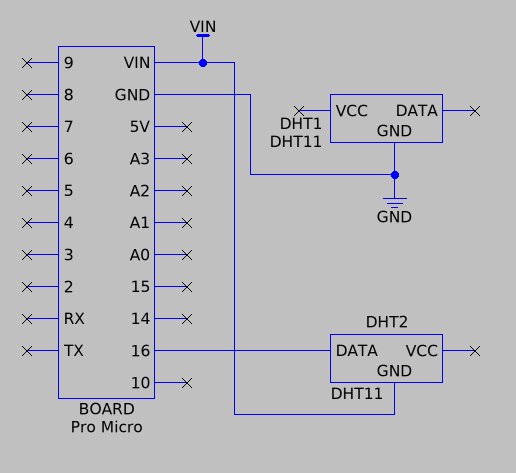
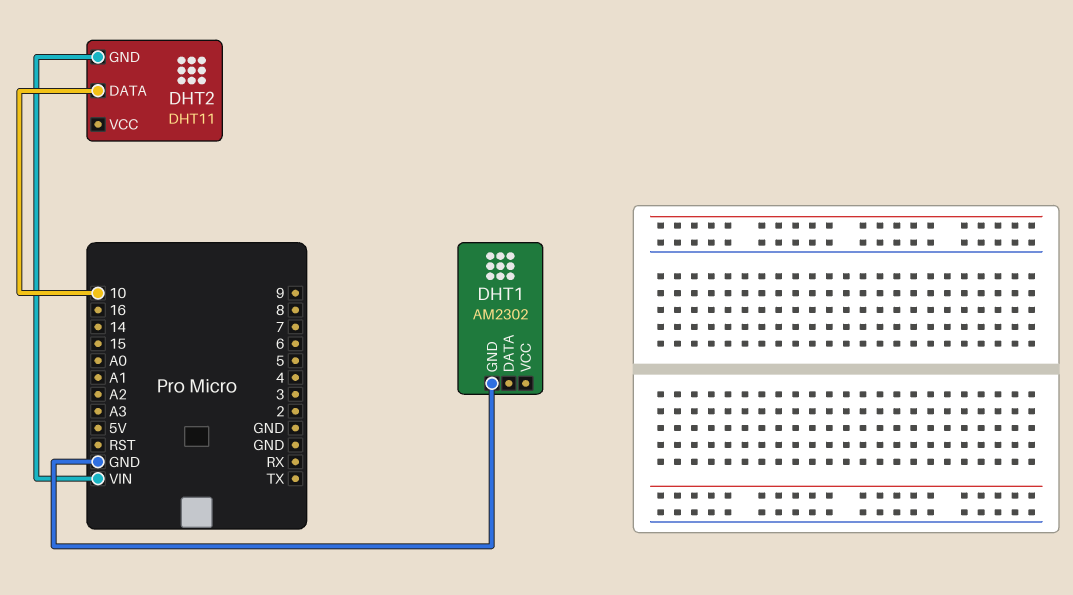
DHT1: DHT11 -> AM2302
DHT2 pin DATA: 16 -> 10

